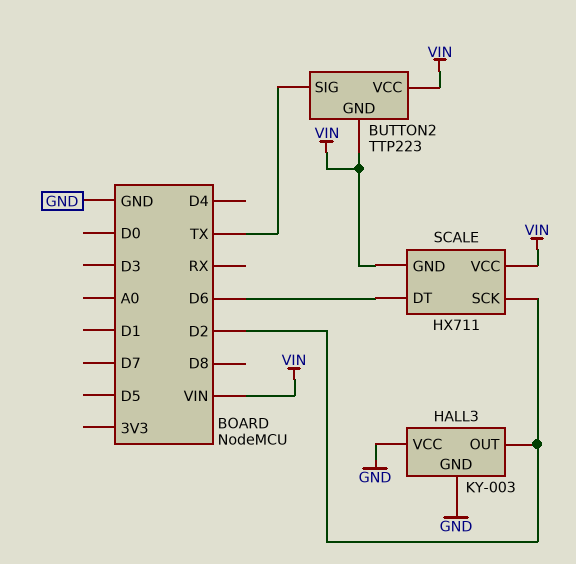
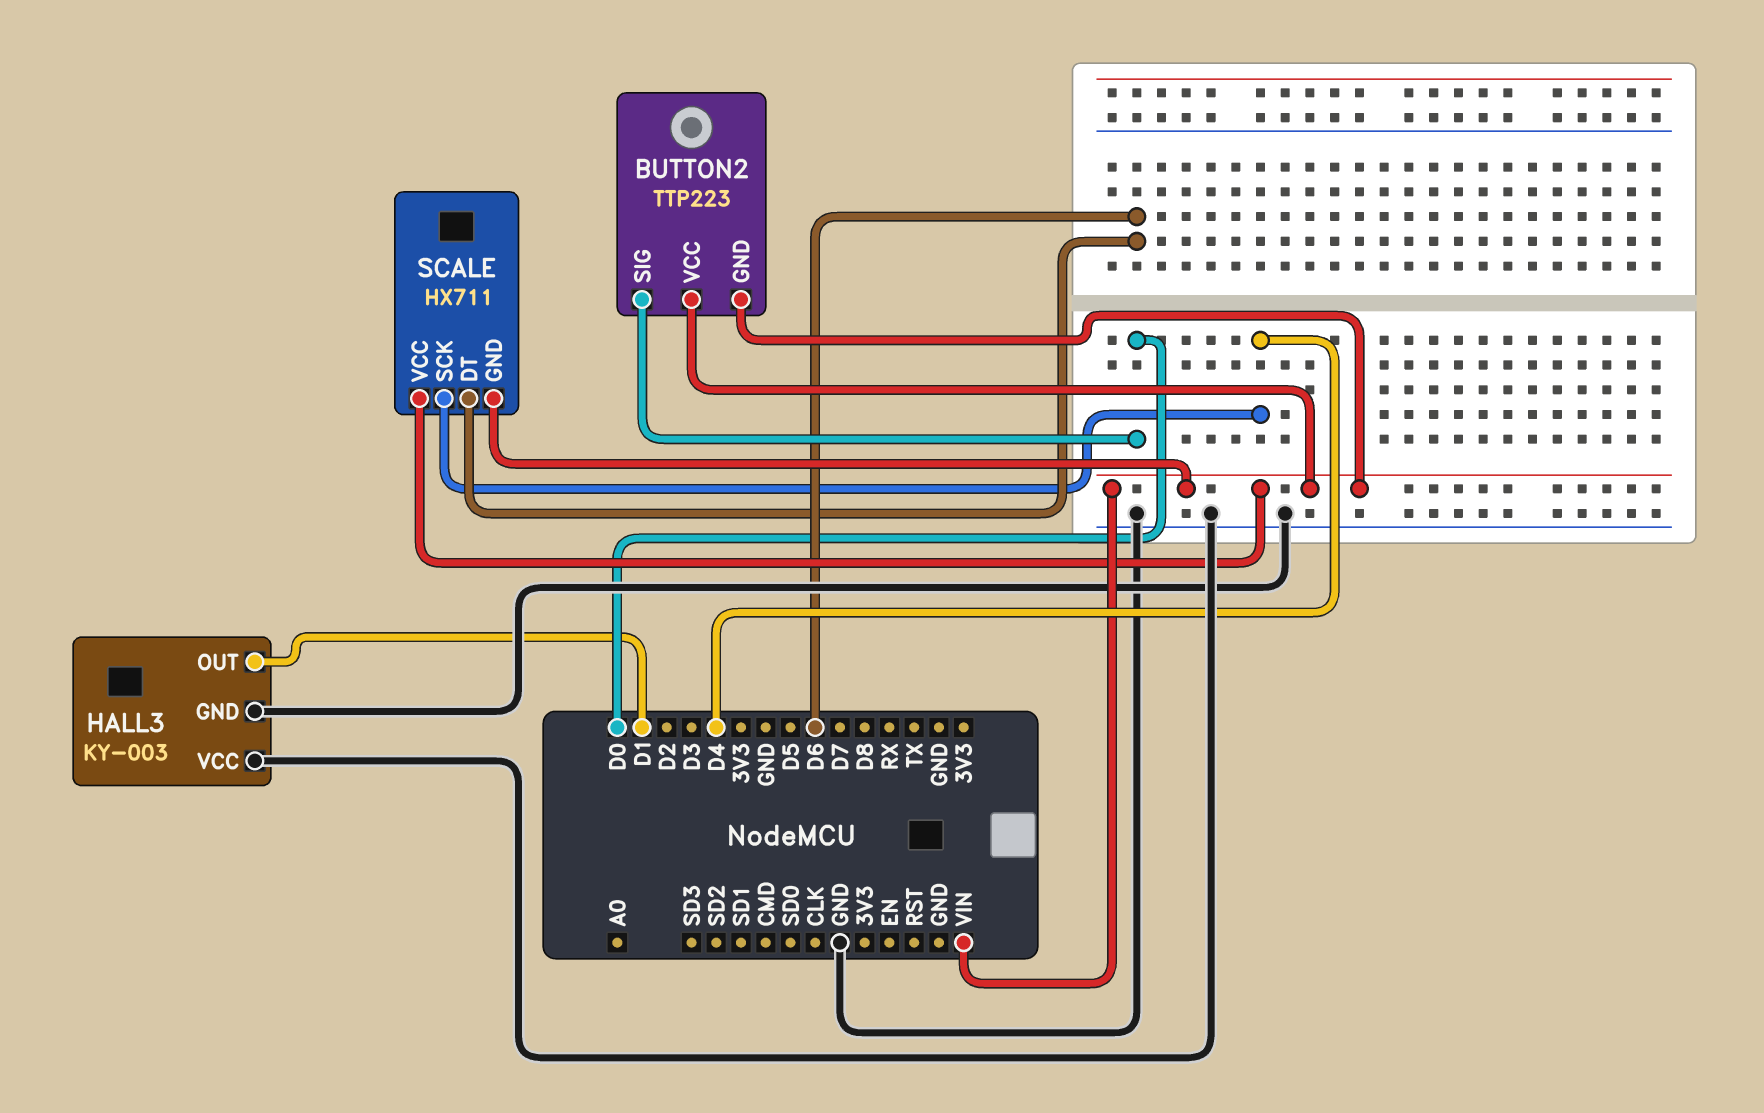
BUTTON2 pin SIG: TX -> D0
HALL3 pin OUT: D2 -> D1
SCALE pin SCK: D2 -> D4

